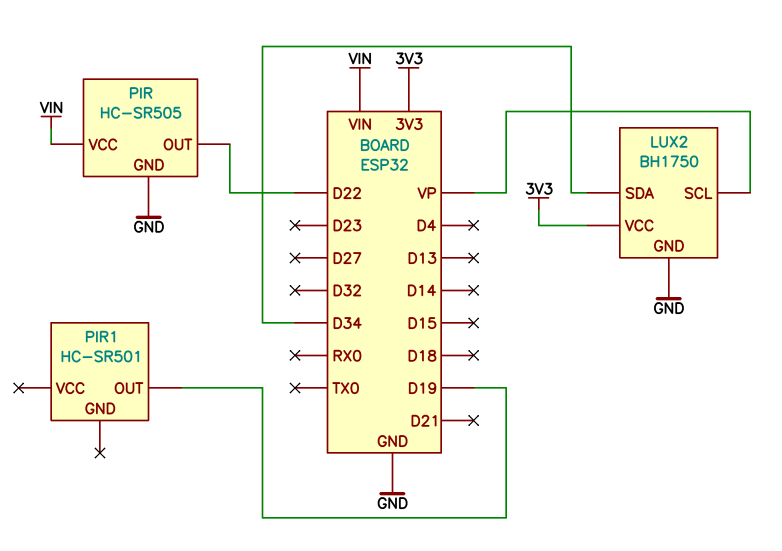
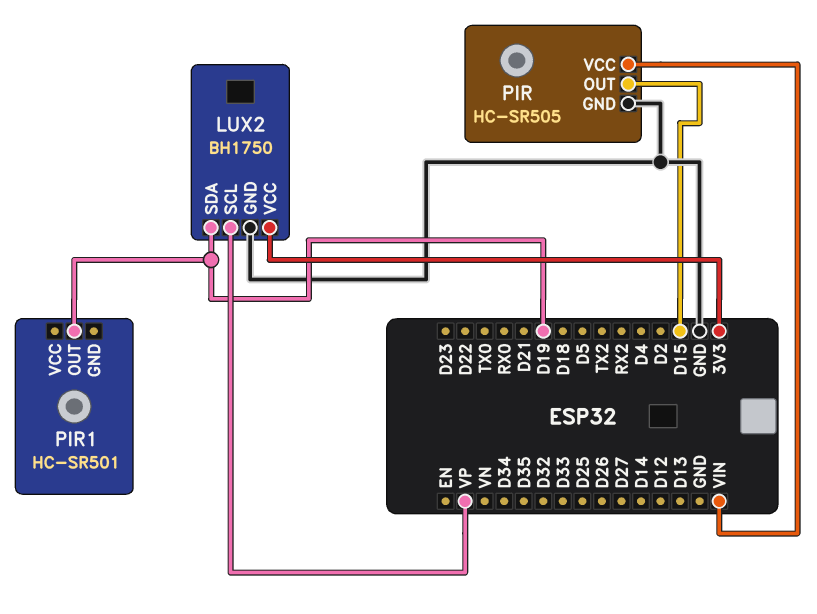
LUX2 pin SDA: D34 -> D19
PIR pin OUT: D22 -> D15

